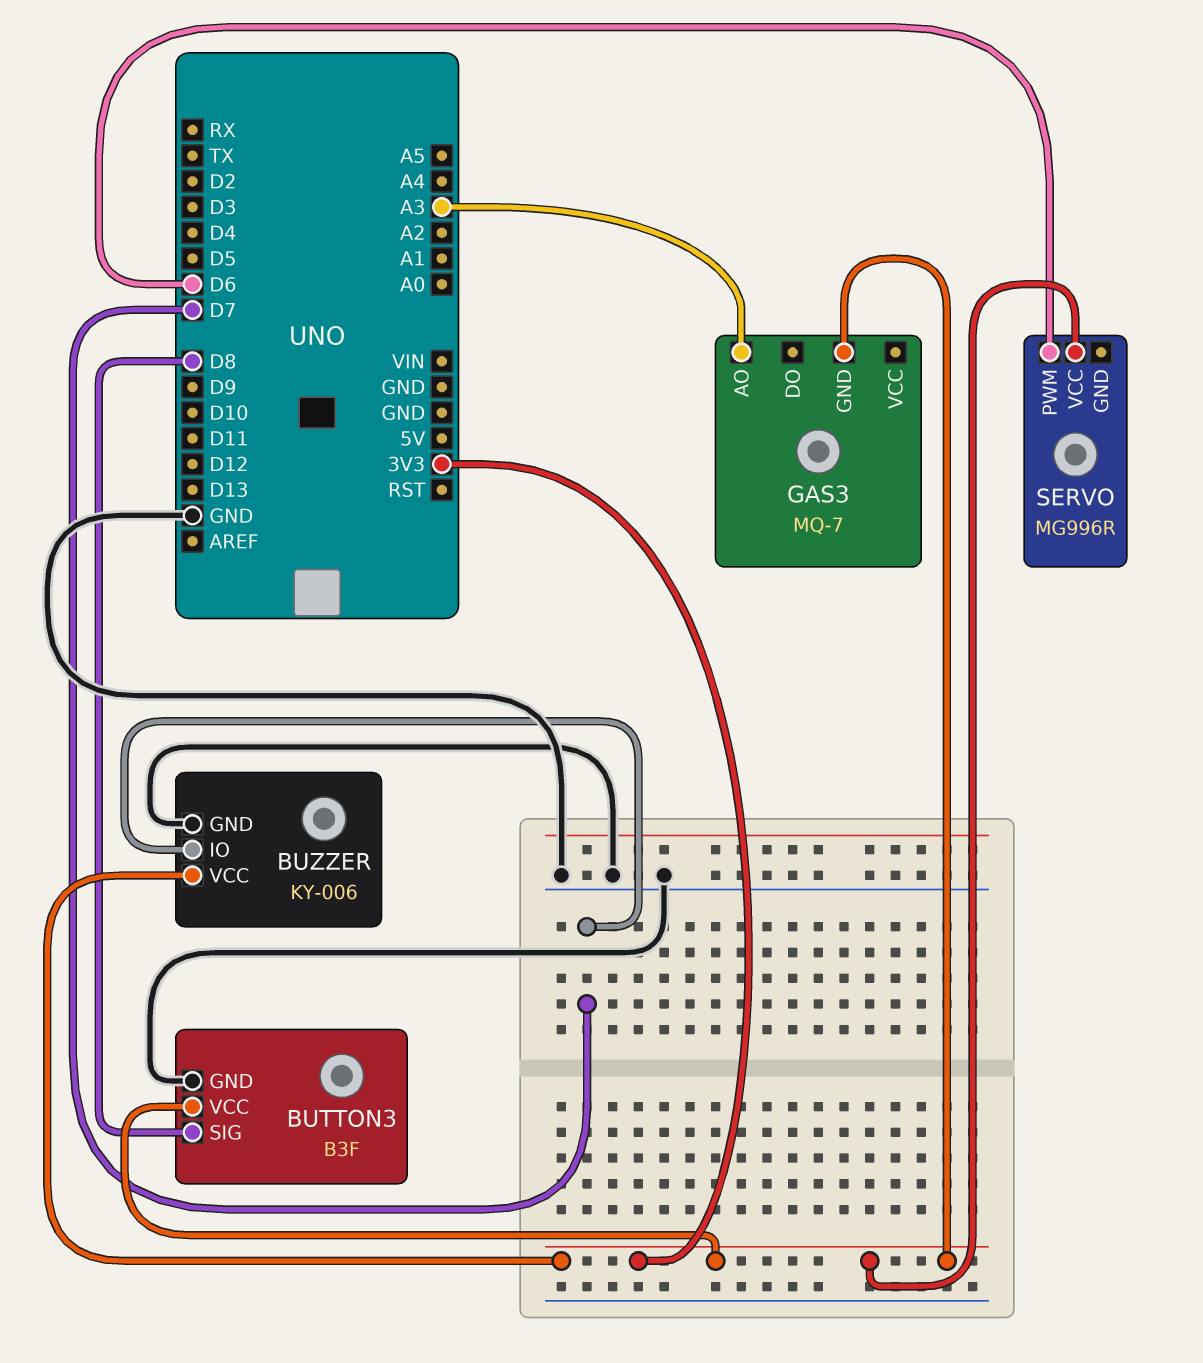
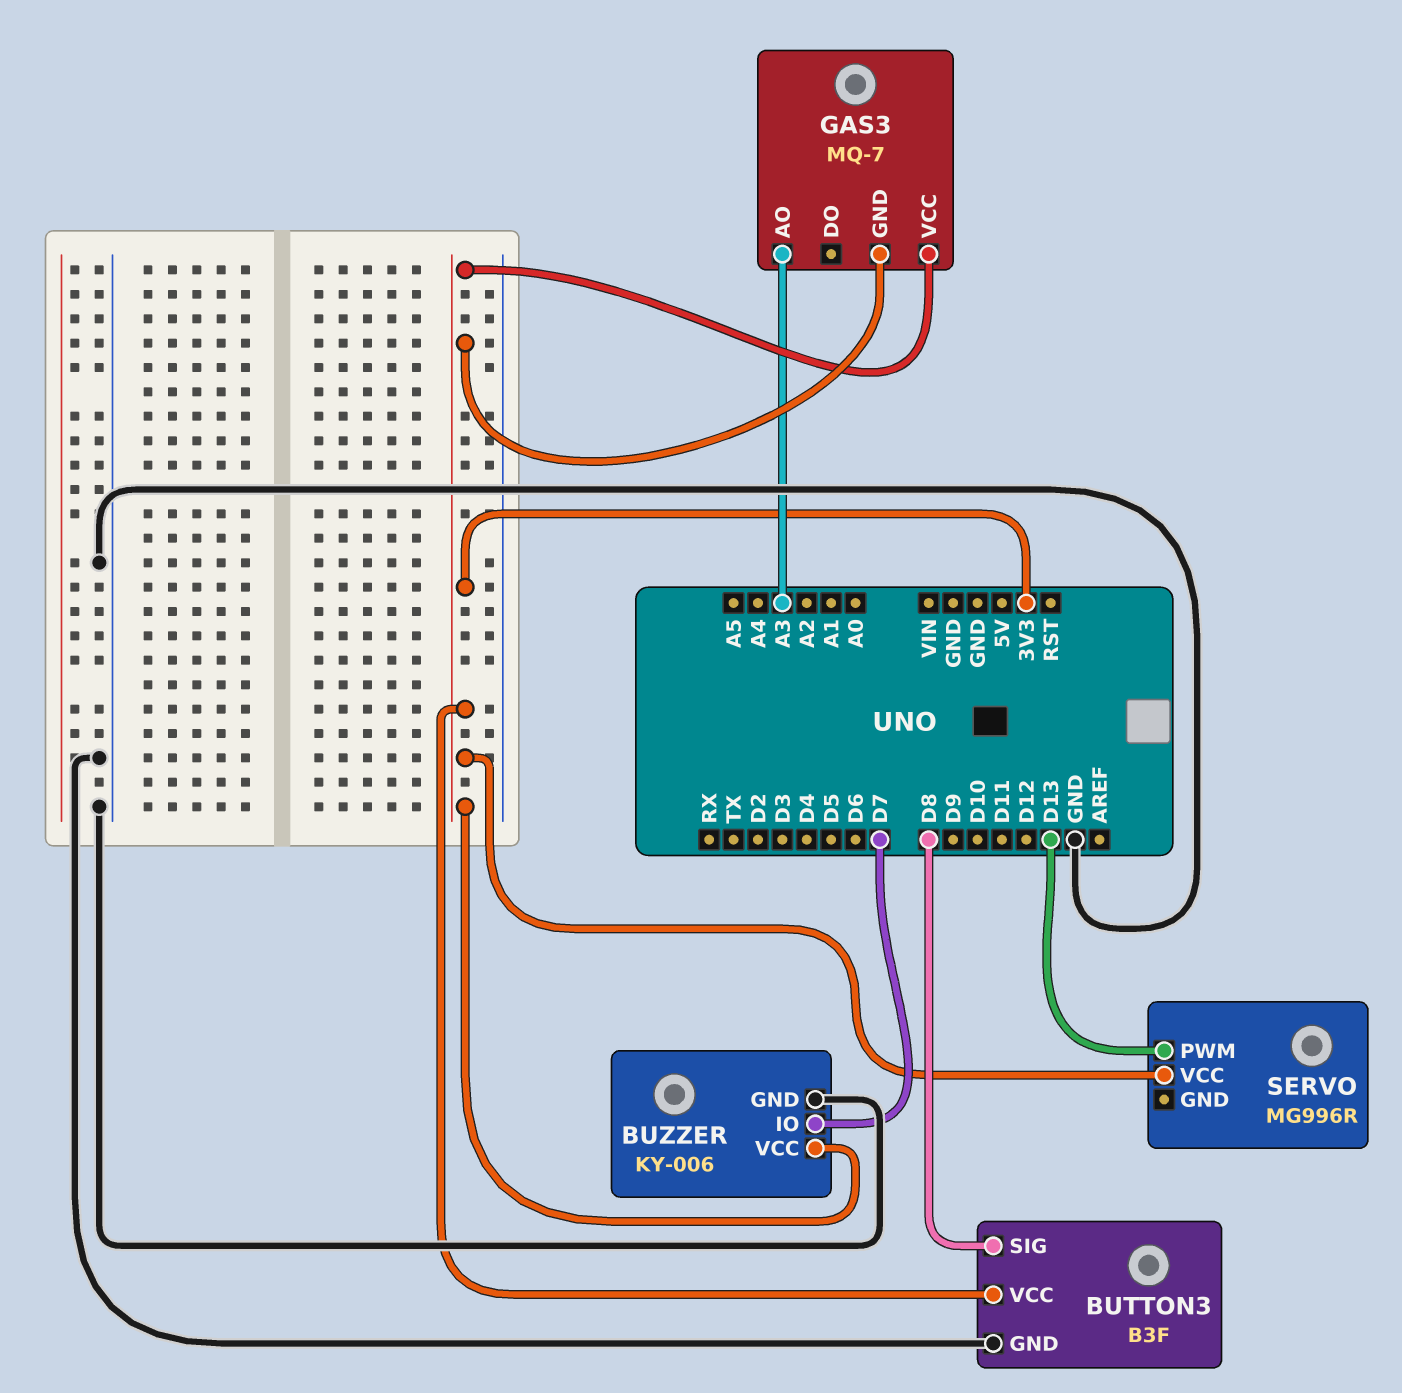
GAS3 pin VCC: none -> 3V3
SERVO pin PWM: D6 -> D13

